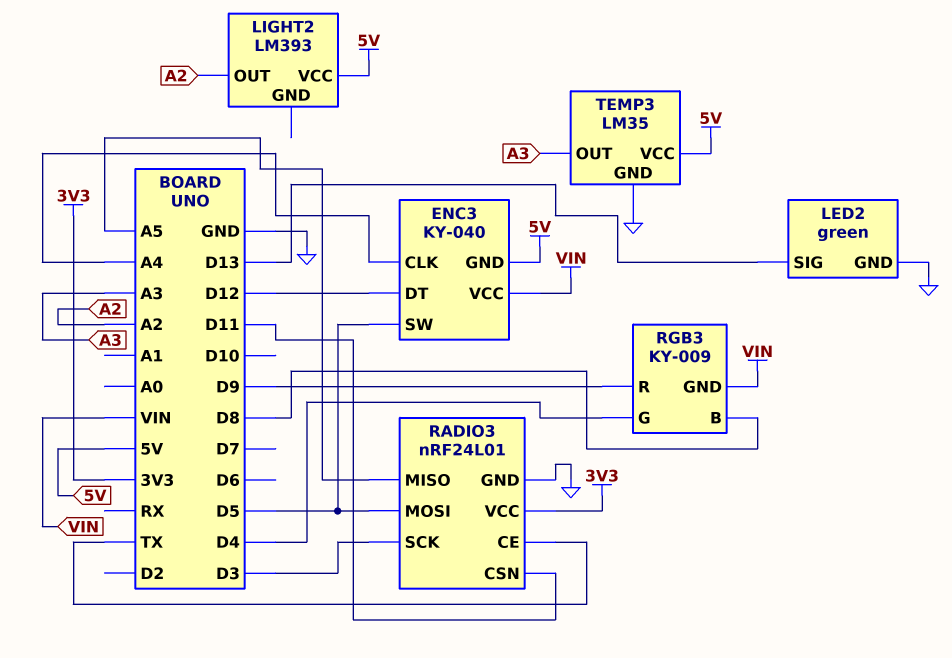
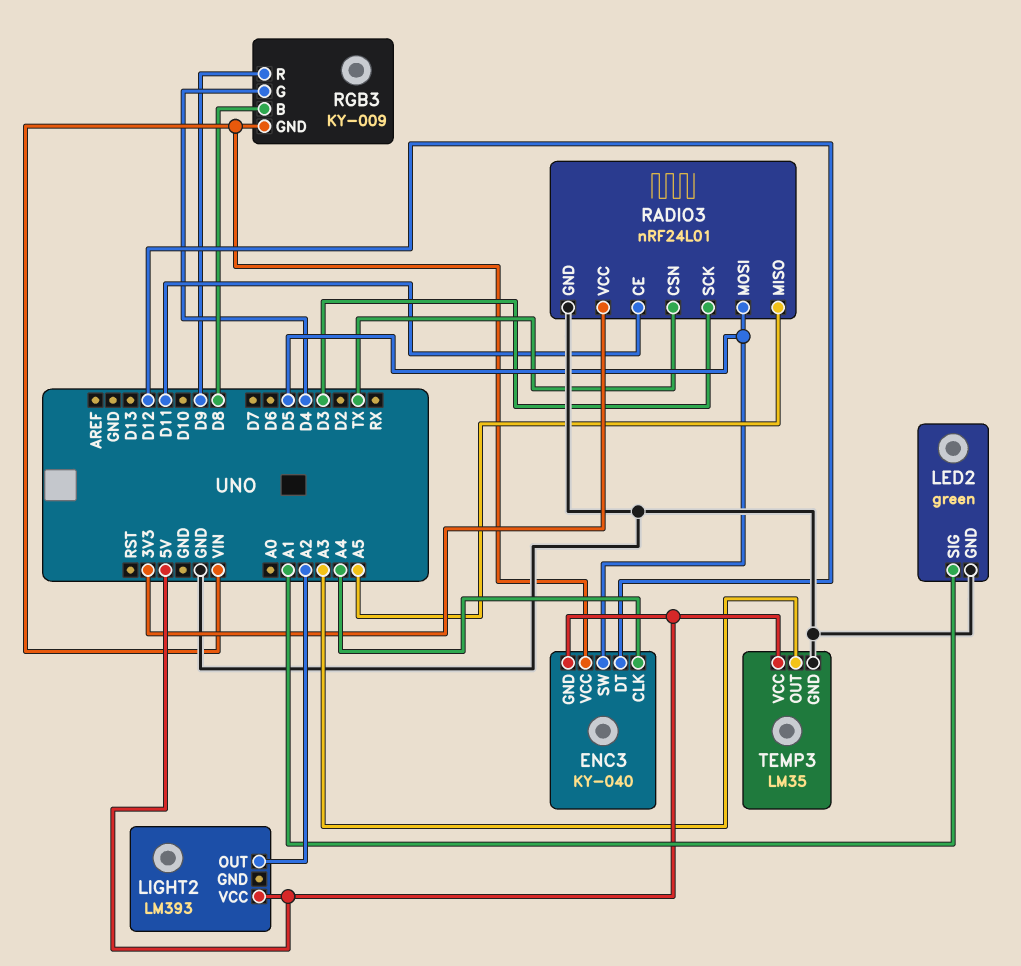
LED2 pin SIG: D13 -> A1
RADIO3 pin CE: TX -> D11
RADIO3 pin CSN: D11 -> TX

